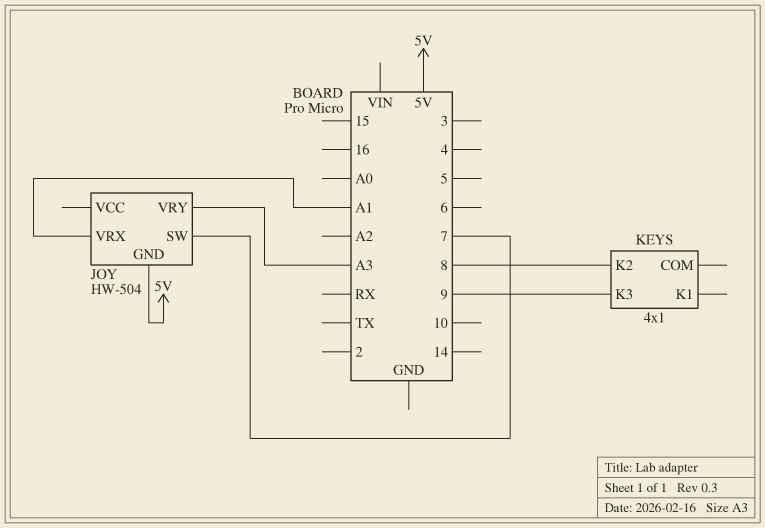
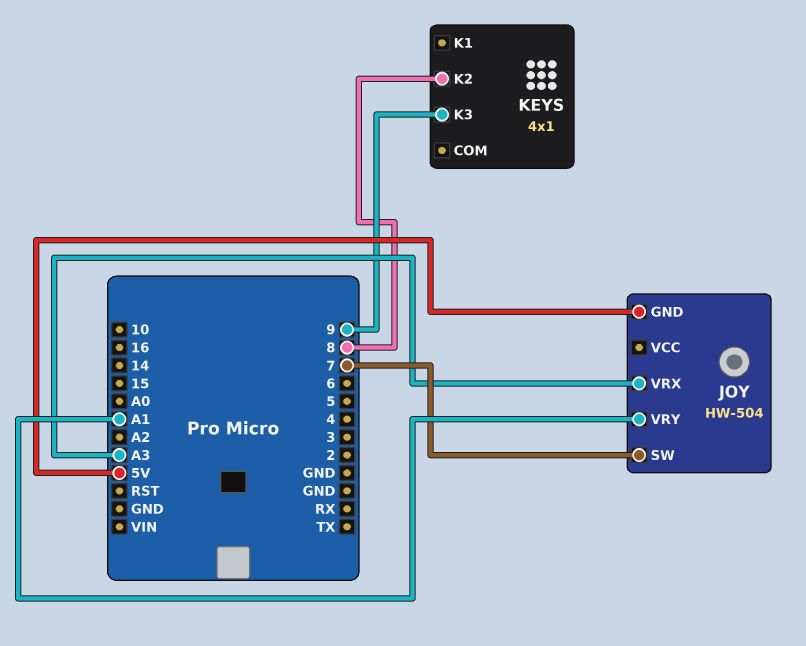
JOY pin VRX: A1 -> A3
JOY pin VRY: A3 -> A1

